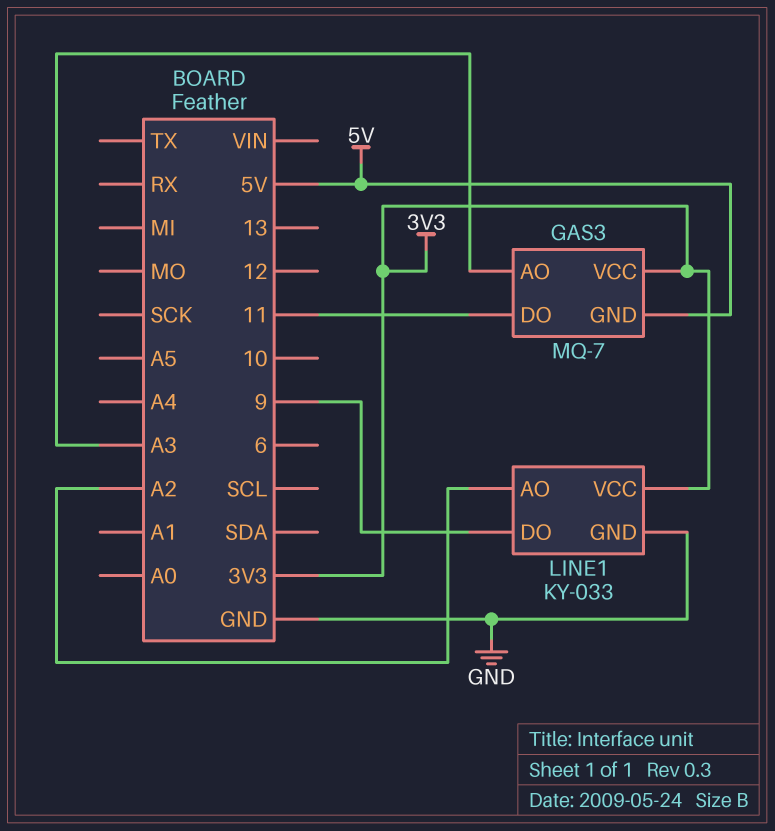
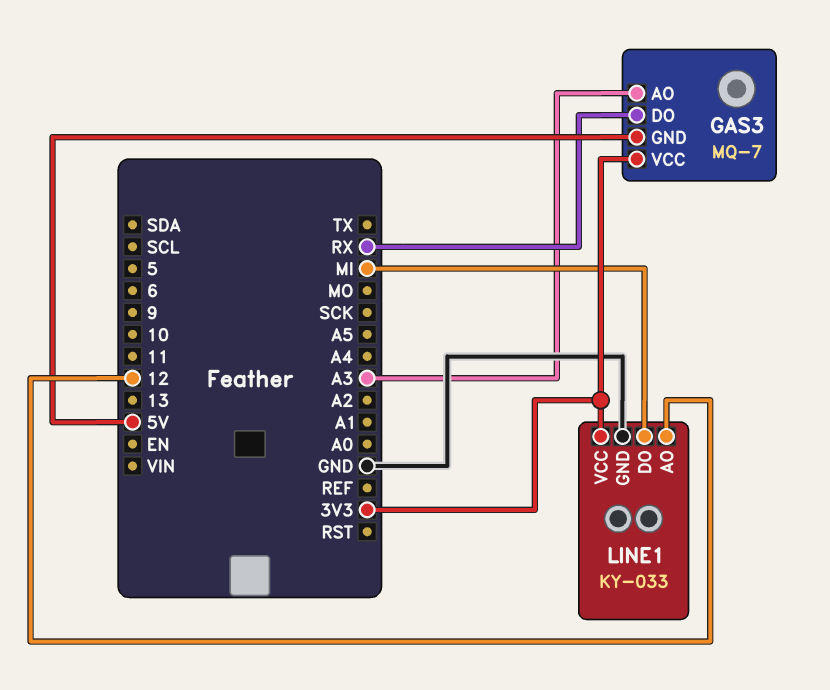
GAS3 pin DO: 11 -> RX
LINE1 pin AO: A2 -> 12
LINE1 pin DO: 9 -> MI

